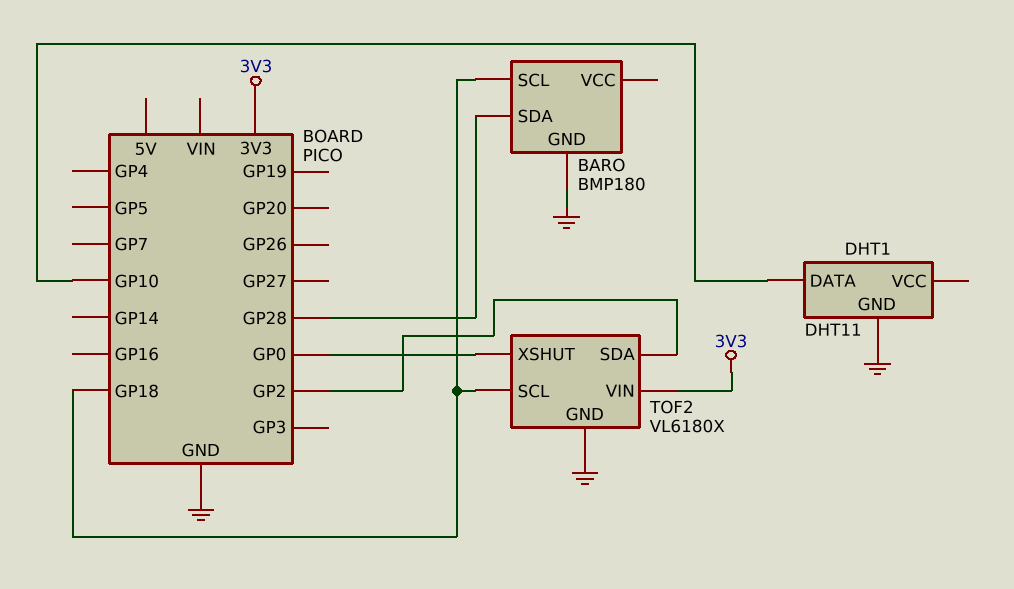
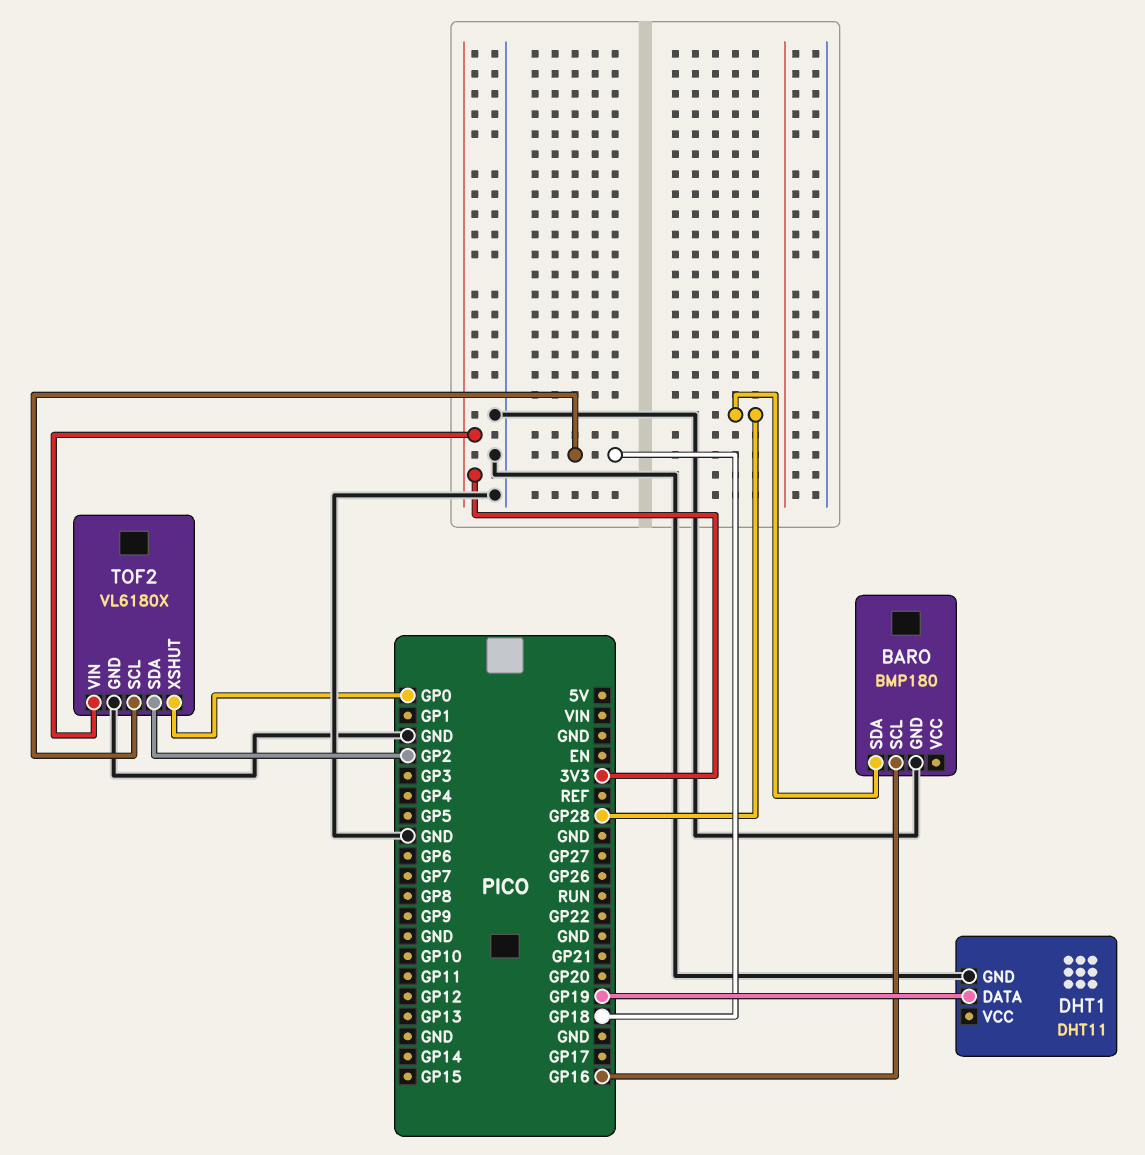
BARO pin SCL: GP18 -> GP16
DHT1 pin DATA: GP10 -> GP19

